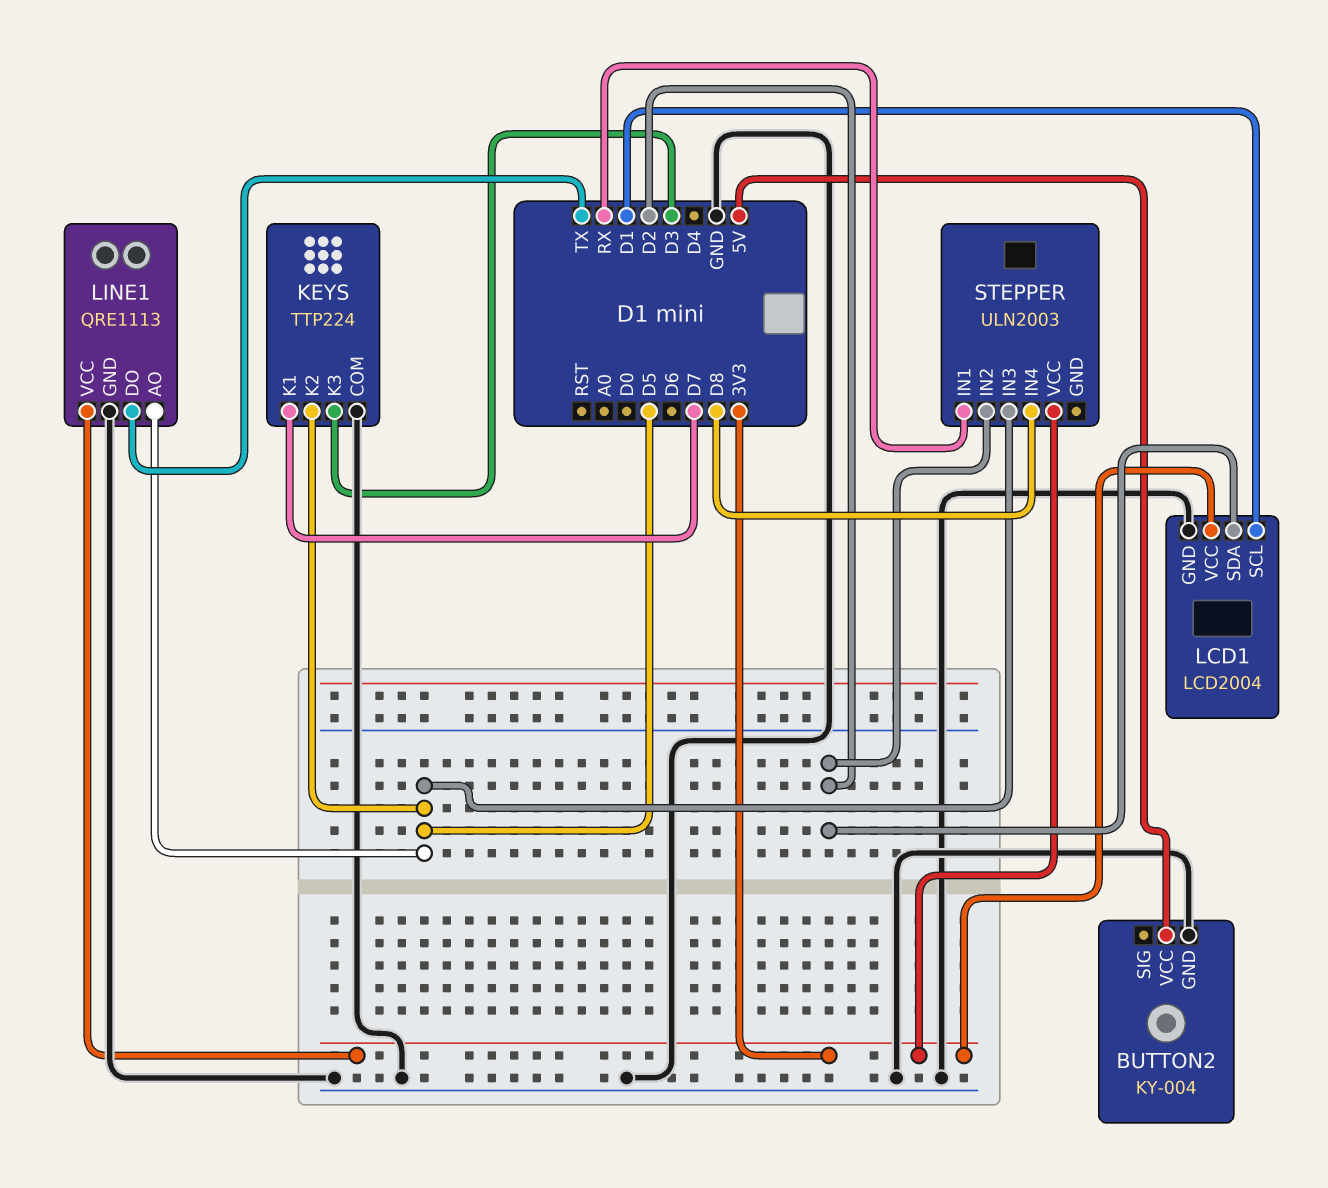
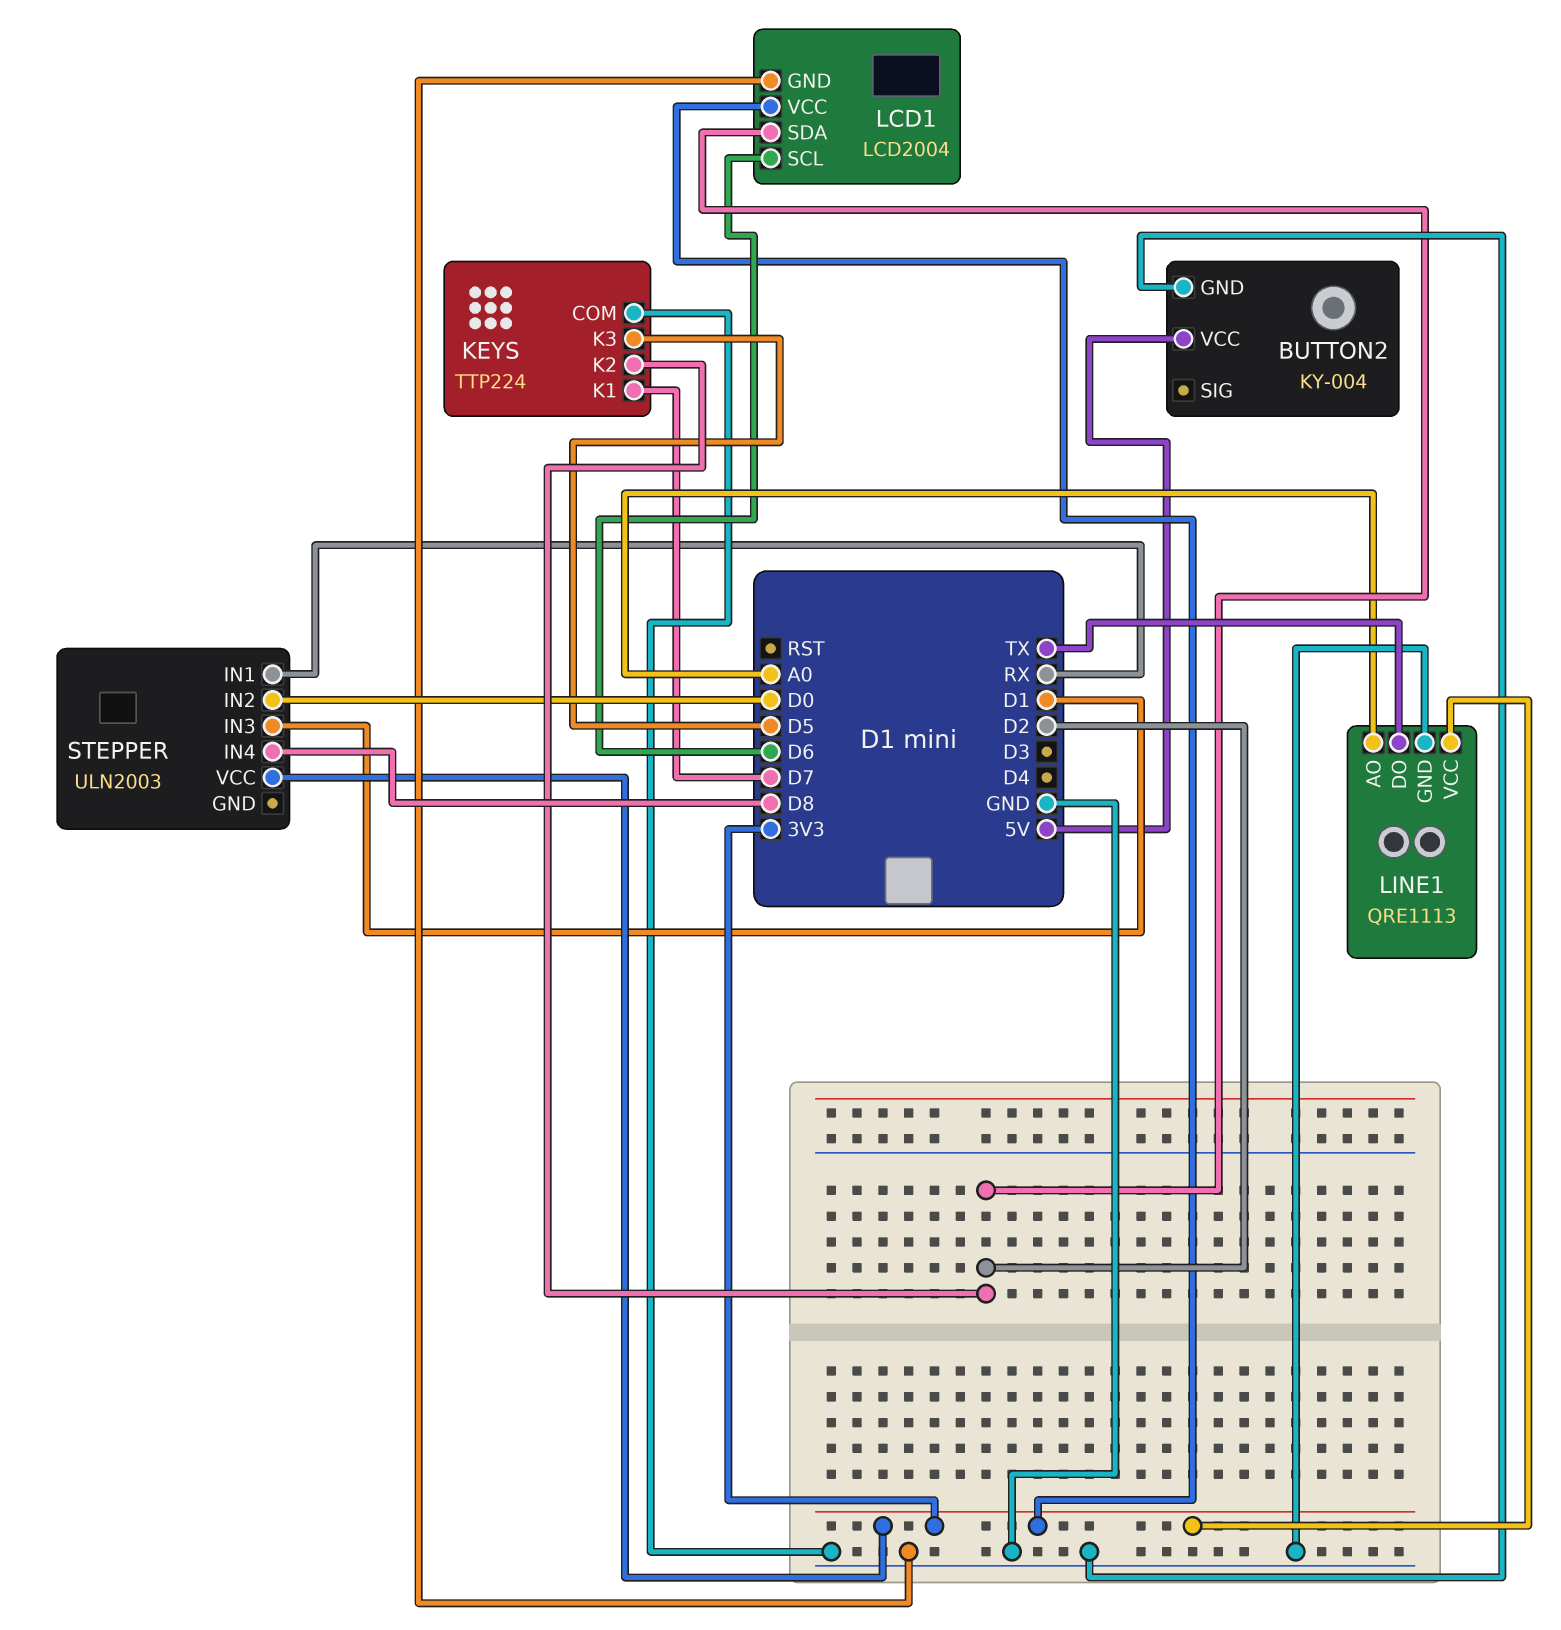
KEYS pin K2: D5 -> D2
KEYS pin K3: D3 -> D5
LCD1 pin SCL: D1 -> D6
LINE1 pin AO: D5 -> A0
STEPPER pin IN2: D2 -> D0
STEPPER pin IN3: D5 -> D1

